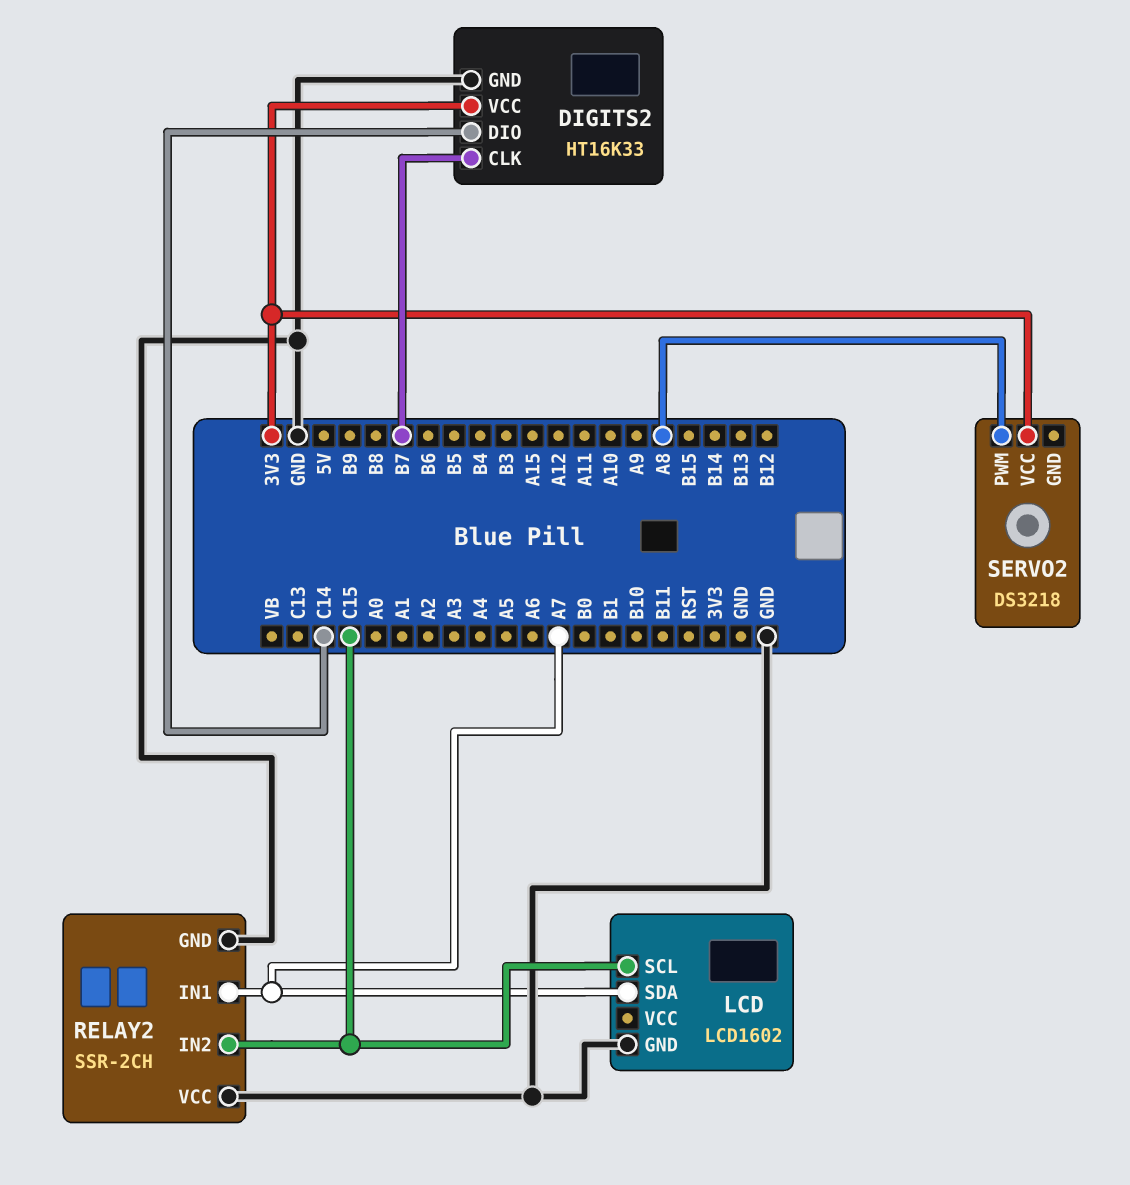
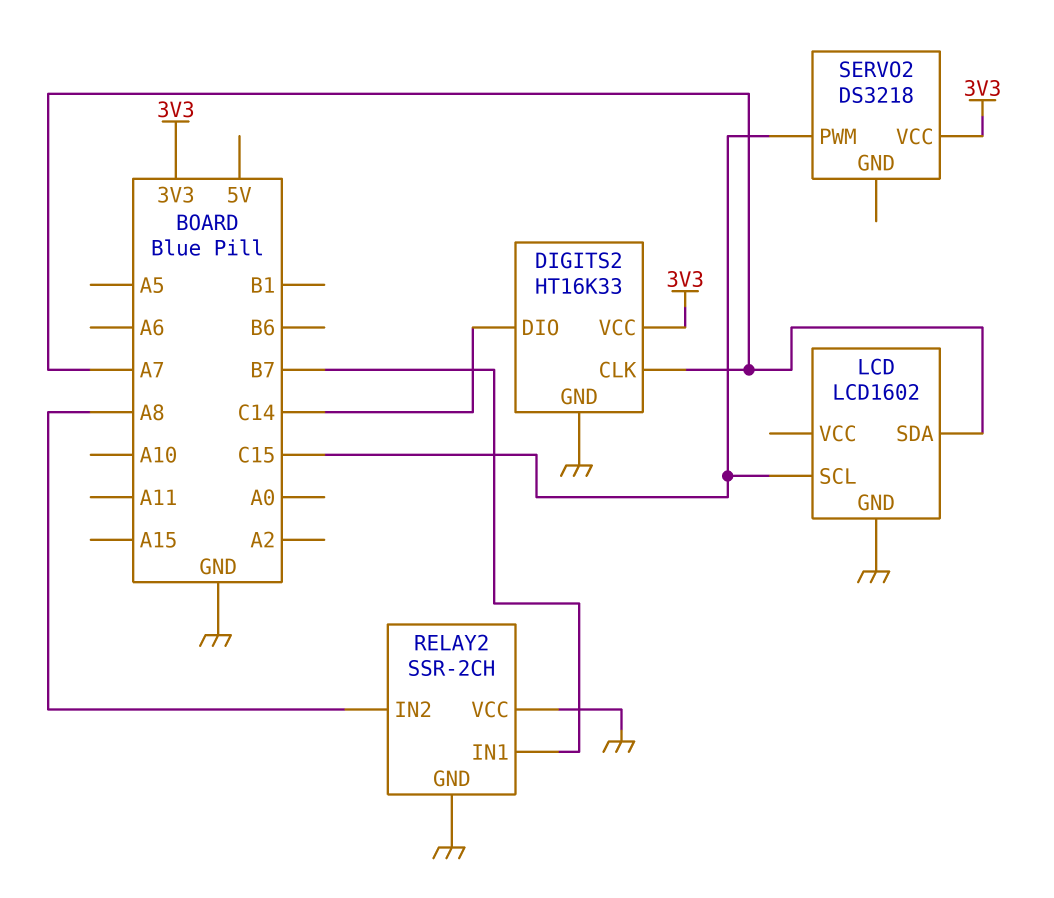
DIGITS2 pin CLK: B7 -> A7
RELAY2 pin IN1: A7 -> B7
RELAY2 pin IN2: C15 -> A8
SERVO2 pin PWM: A8 -> C15

